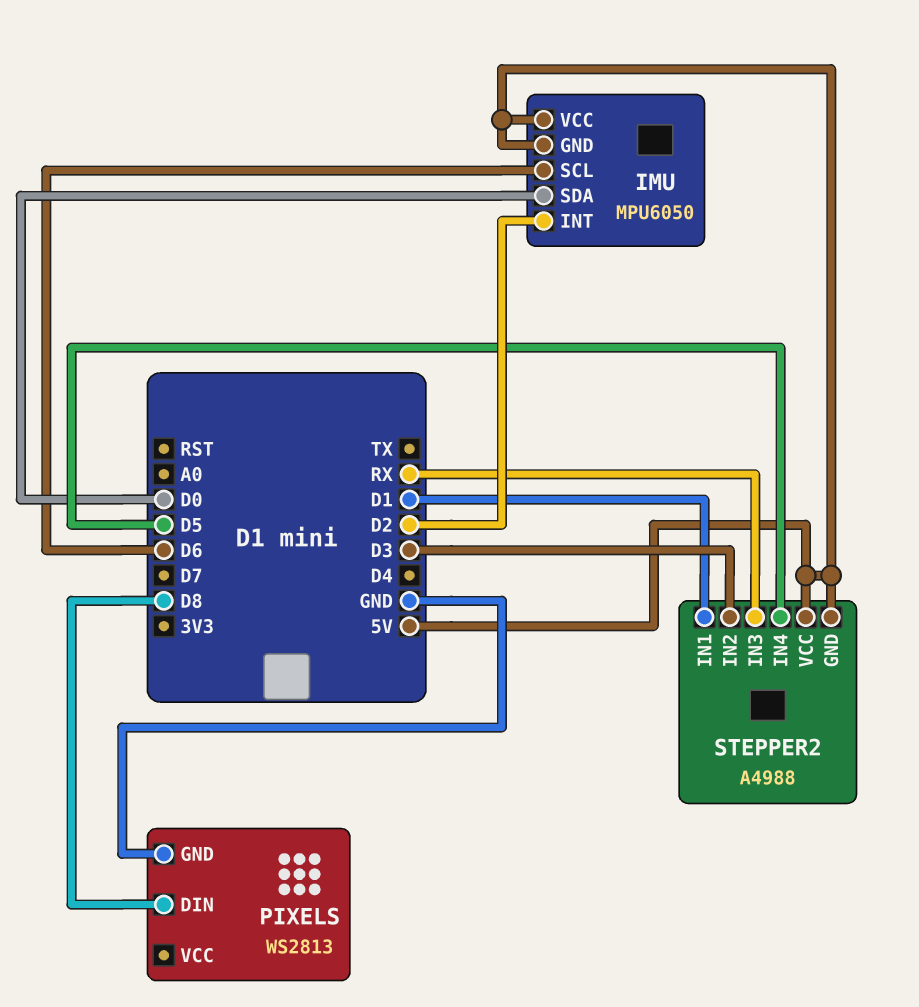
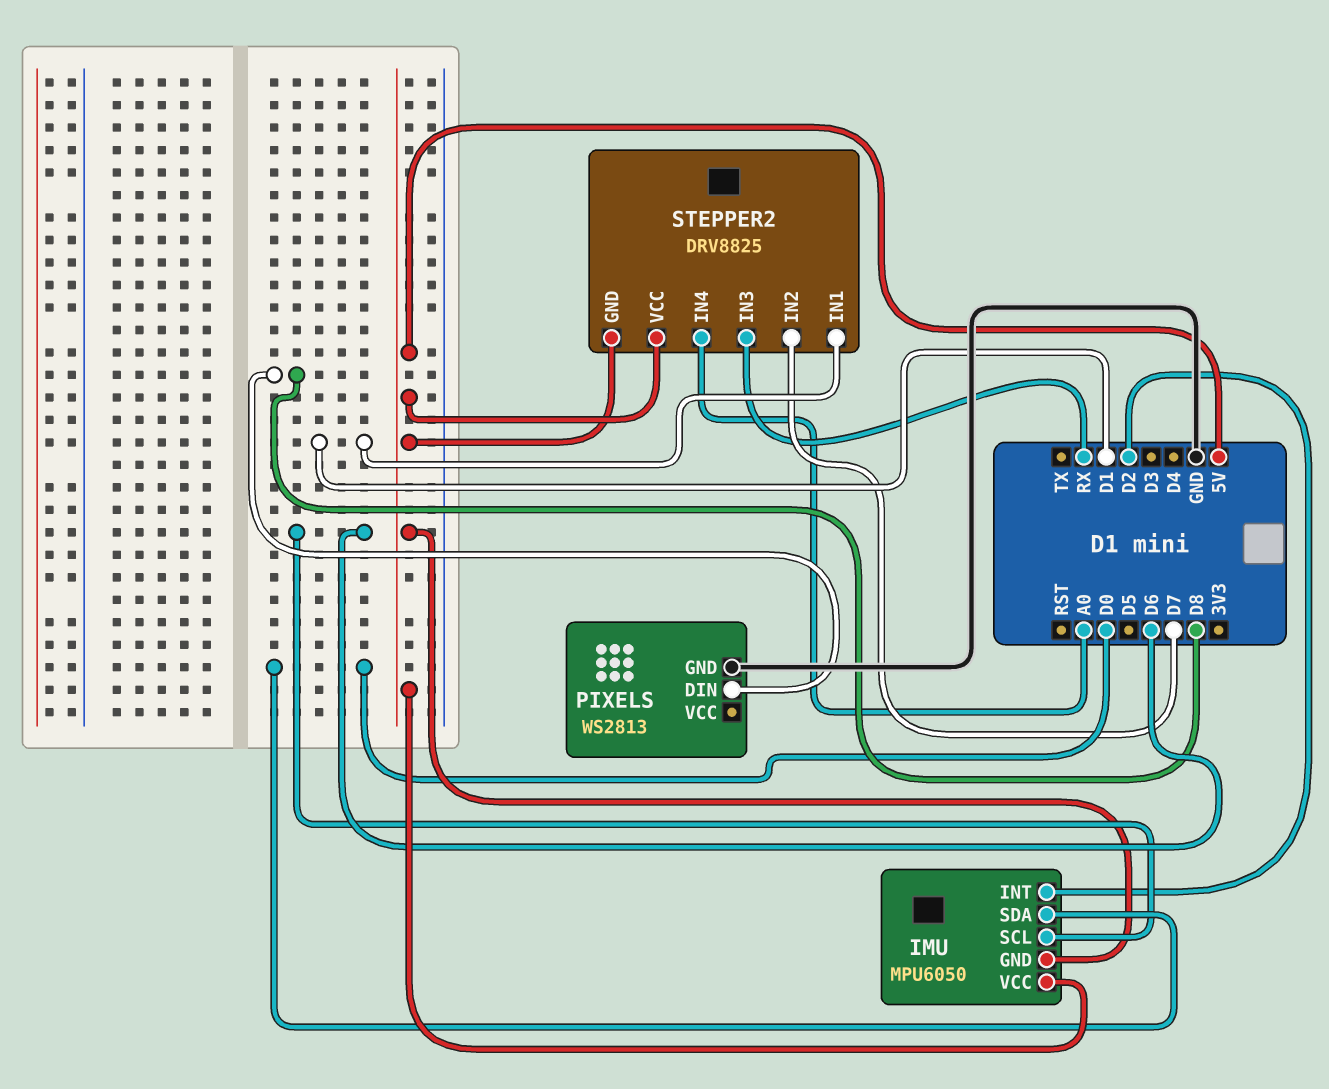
STEPPER2: A4988 -> DRV8825
STEPPER2 pin IN2: D3 -> D7
STEPPER2 pin IN4: D5 -> A0

